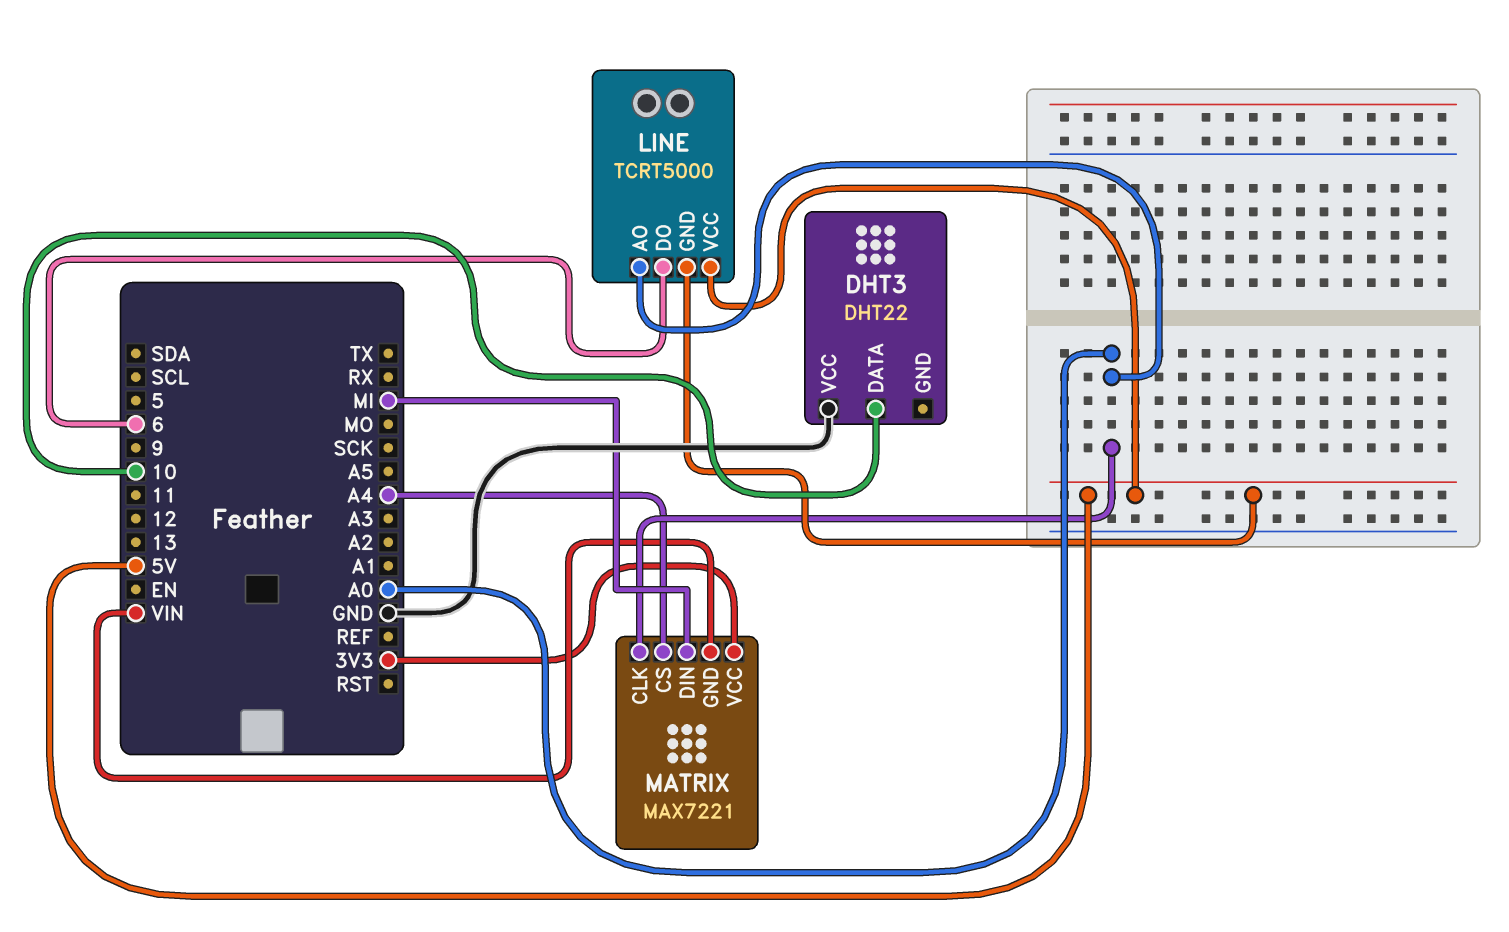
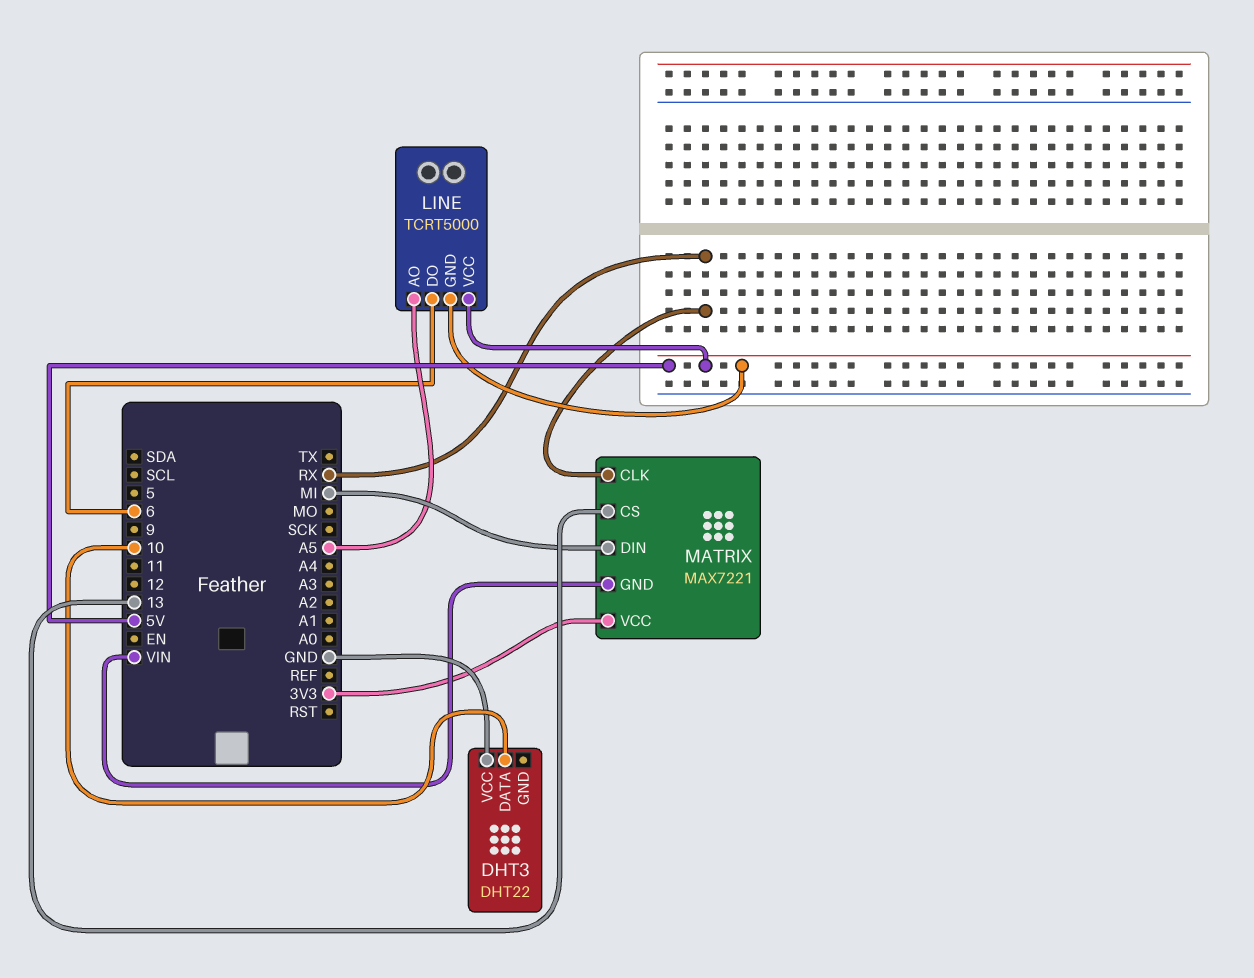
LINE pin AO: A0 -> A5
MATRIX pin CLK: A0 -> RX
MATRIX pin CS: A4 -> 13

